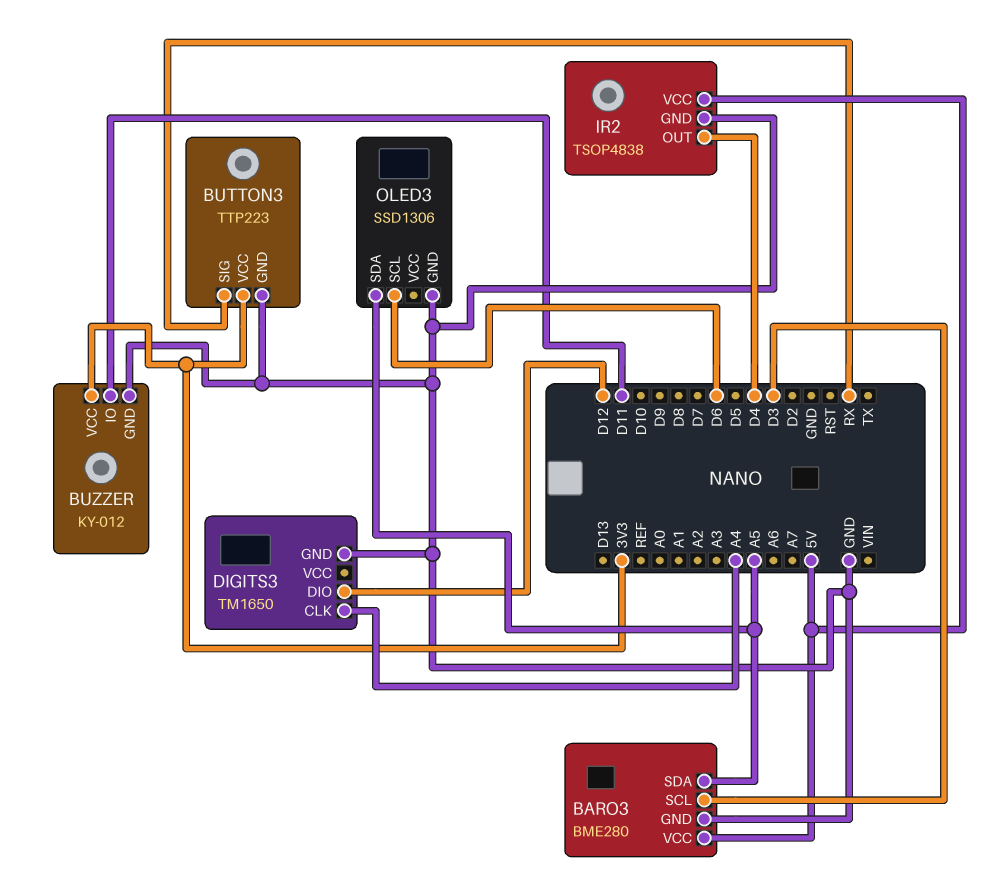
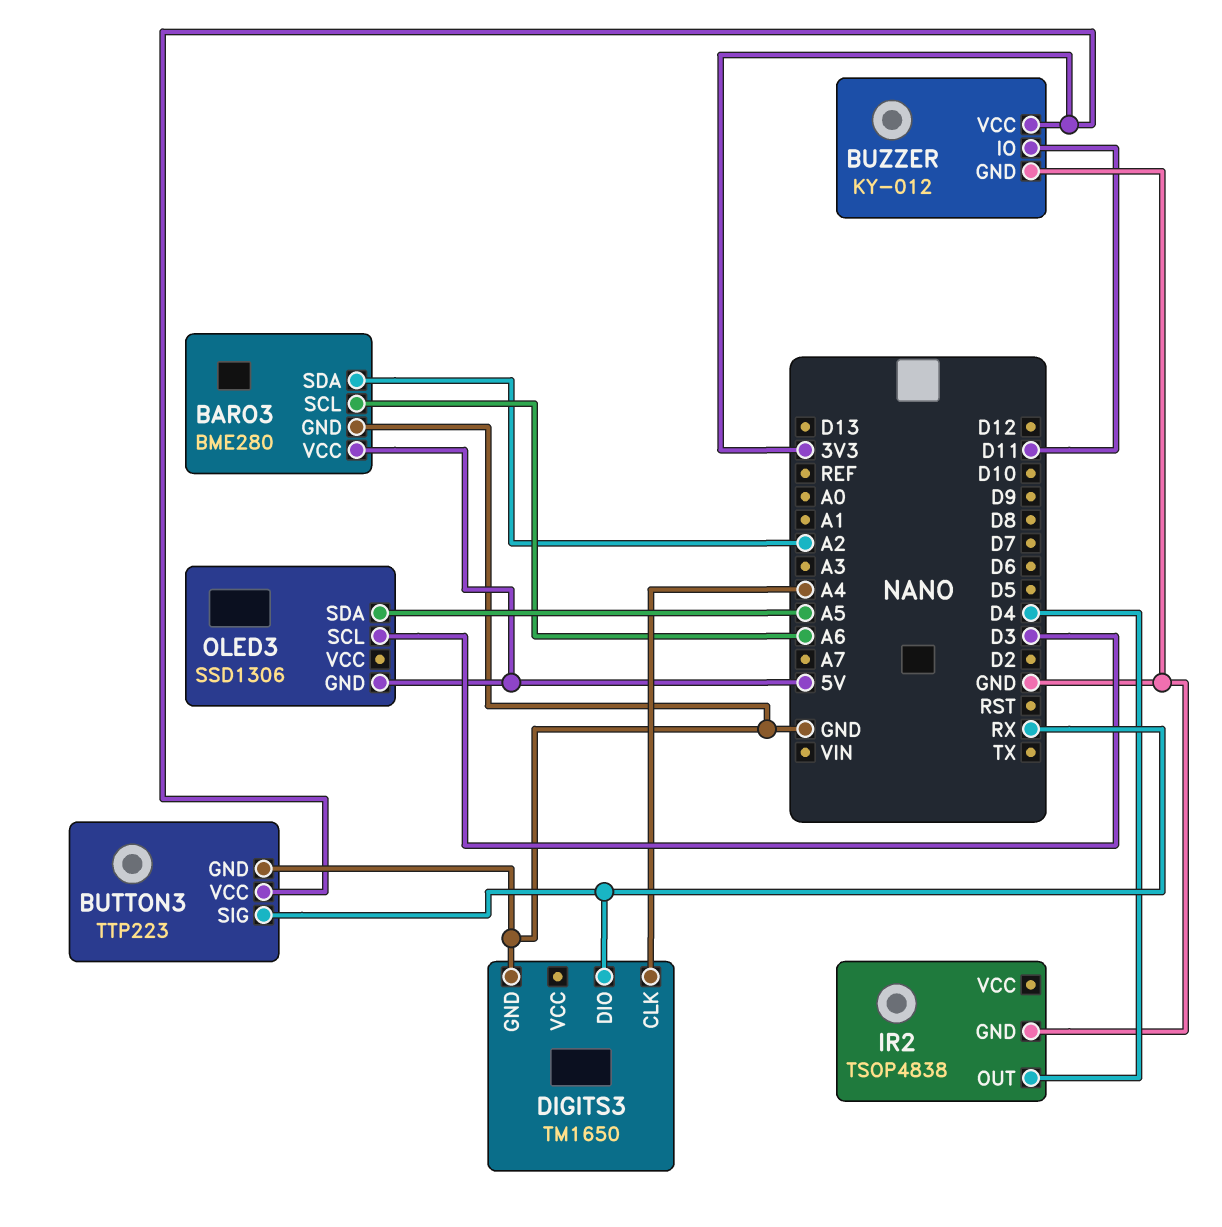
BARO3 pin SCL: D3 -> A6
BARO3 pin SDA: A5 -> A2
DIGITS3 pin DIO: D12 -> RX
IR2 pin VCC: 5V -> none
OLED3 pin GND: GND -> 5V
OLED3 pin SCL: D6 -> D3

